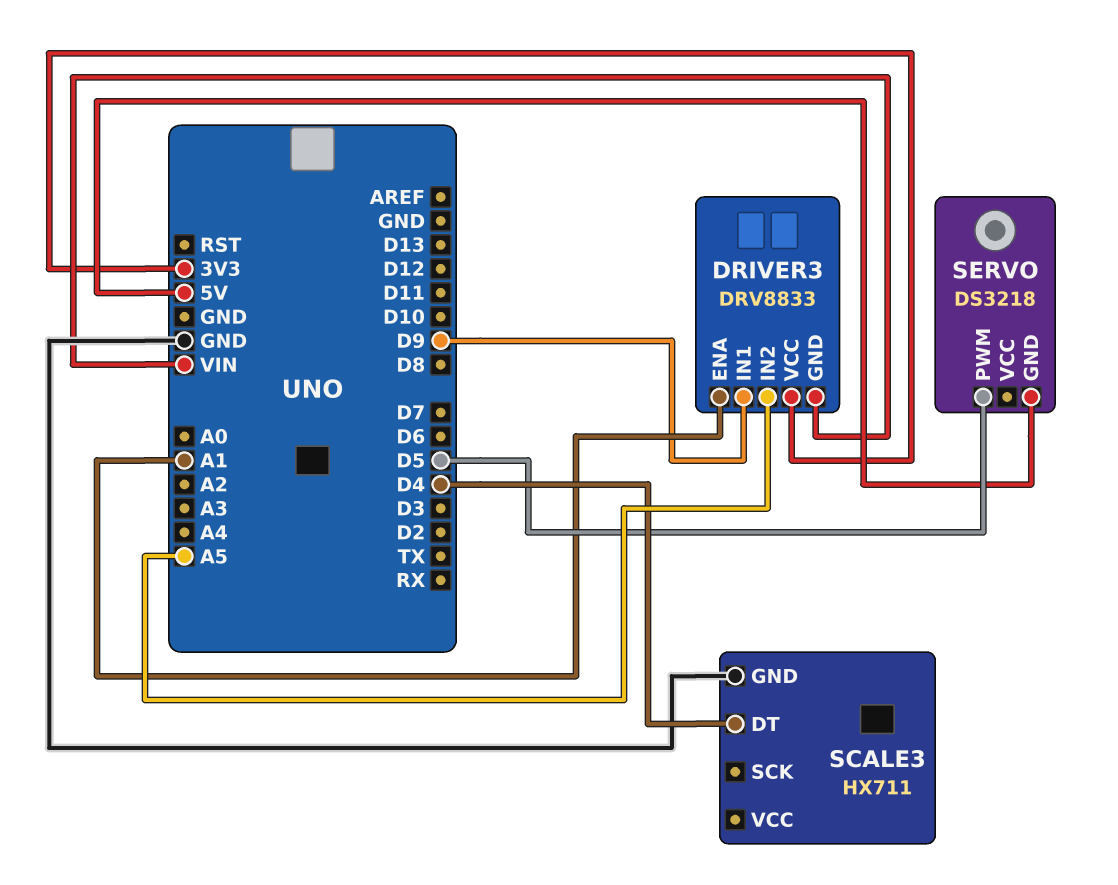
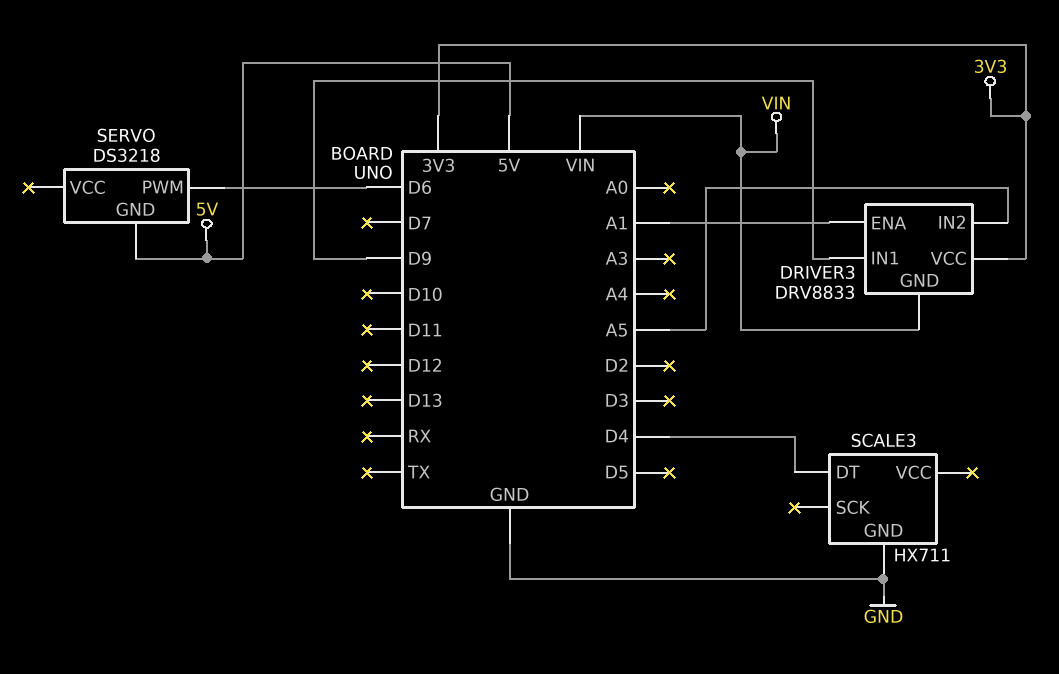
SERVO pin PWM: D5 -> D6

